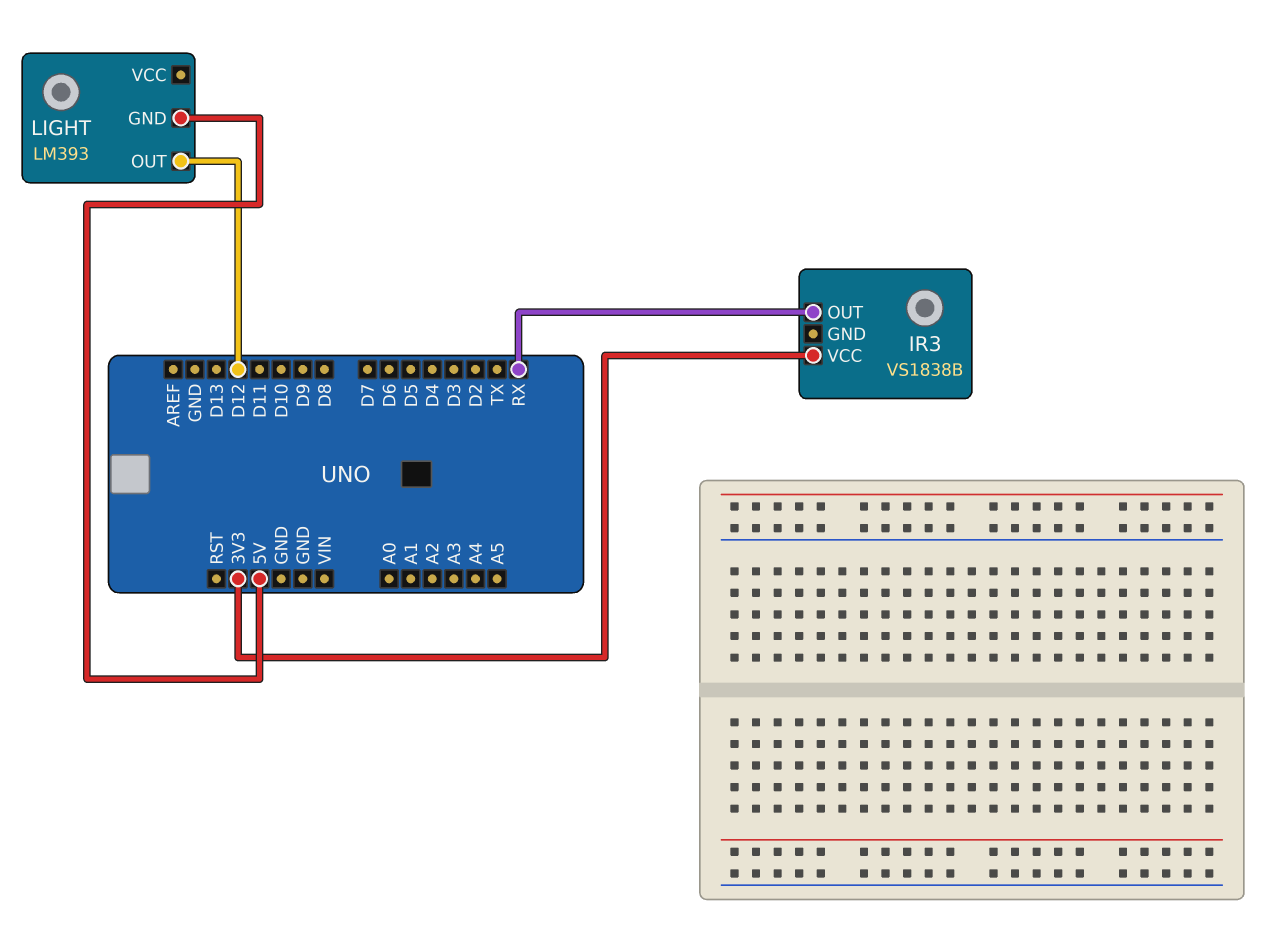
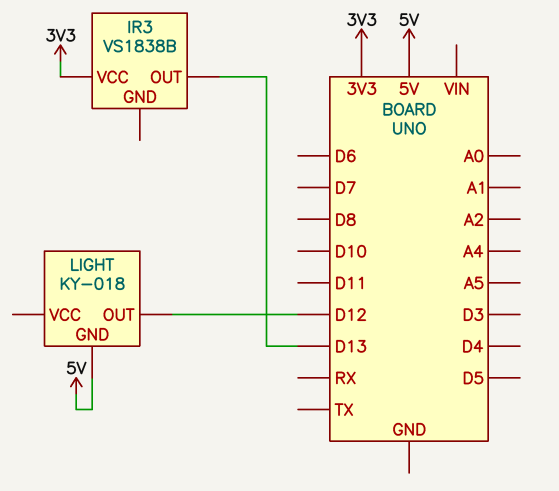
IR3 pin OUT: RX -> D13
LIGHT: LM393 -> KY-018

